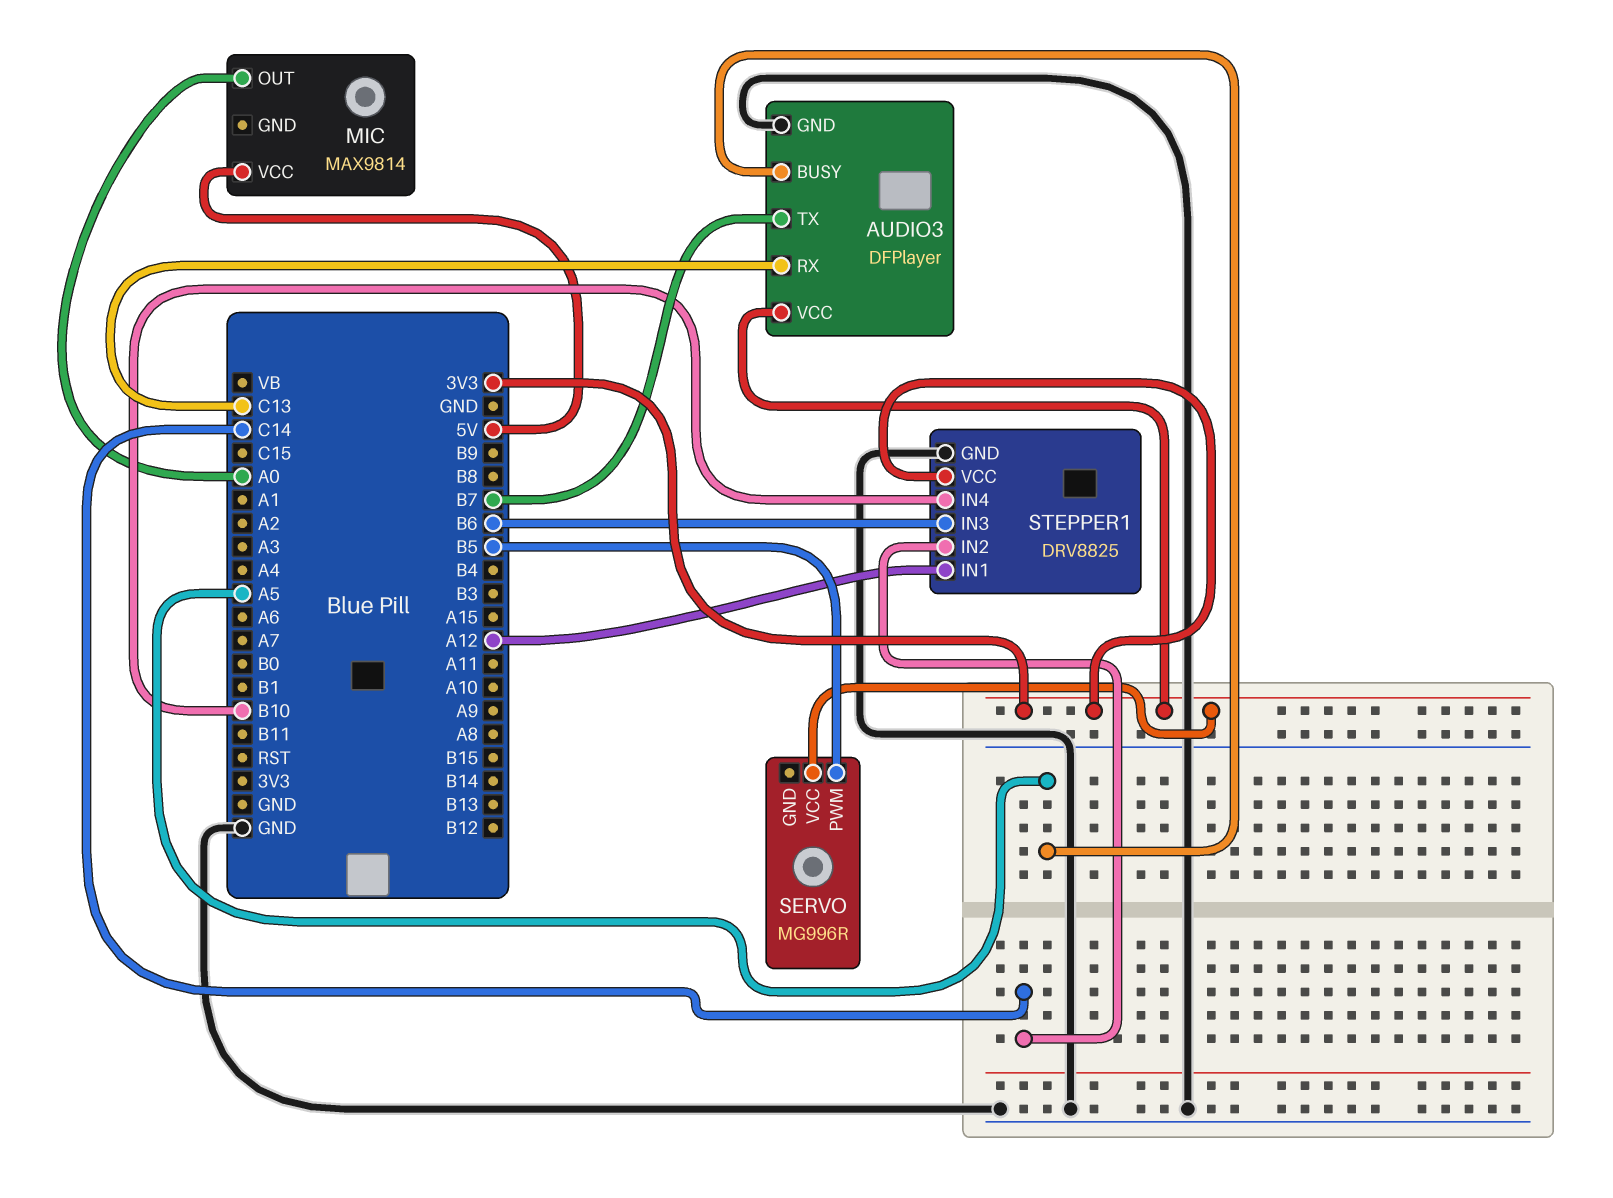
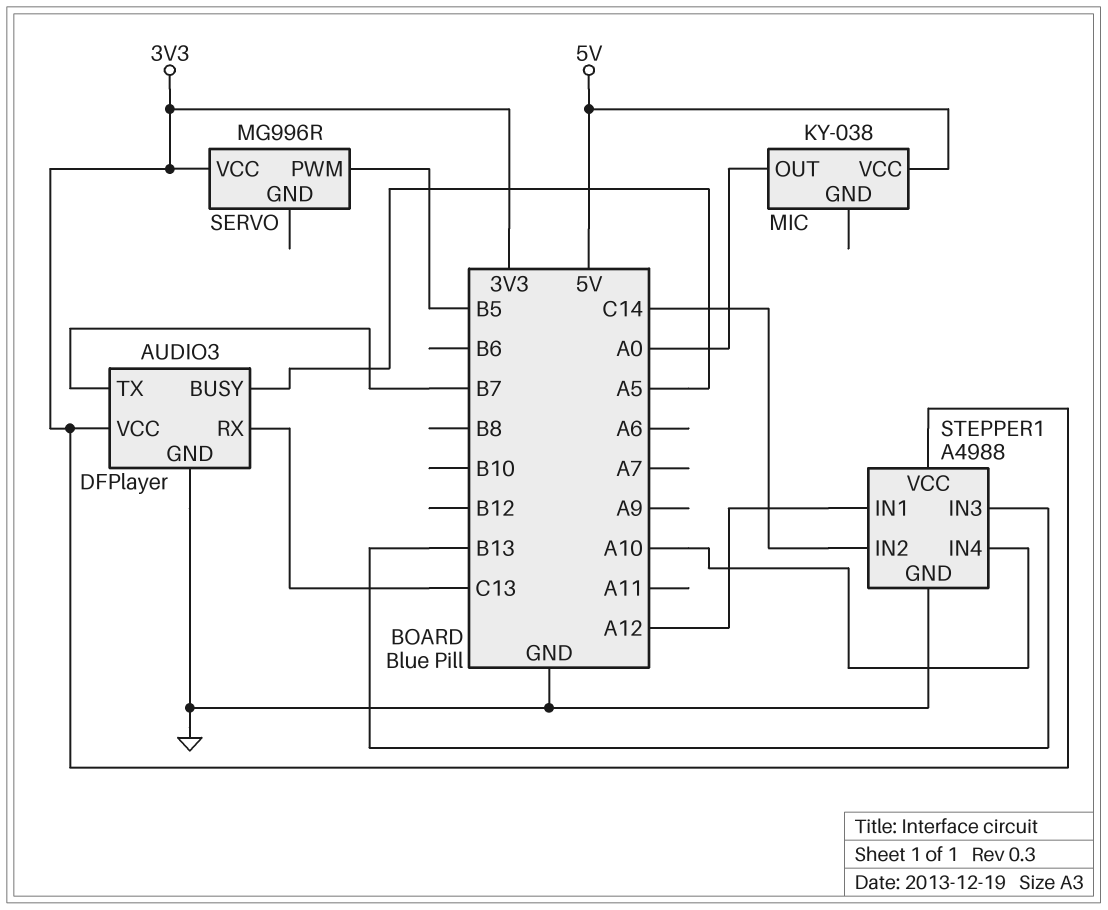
MIC: MAX9814 -> KY-038
STEPPER1: DRV8825 -> A4988
STEPPER1 pin IN3: B6 -> B13
STEPPER1 pin IN4: B10 -> A10

